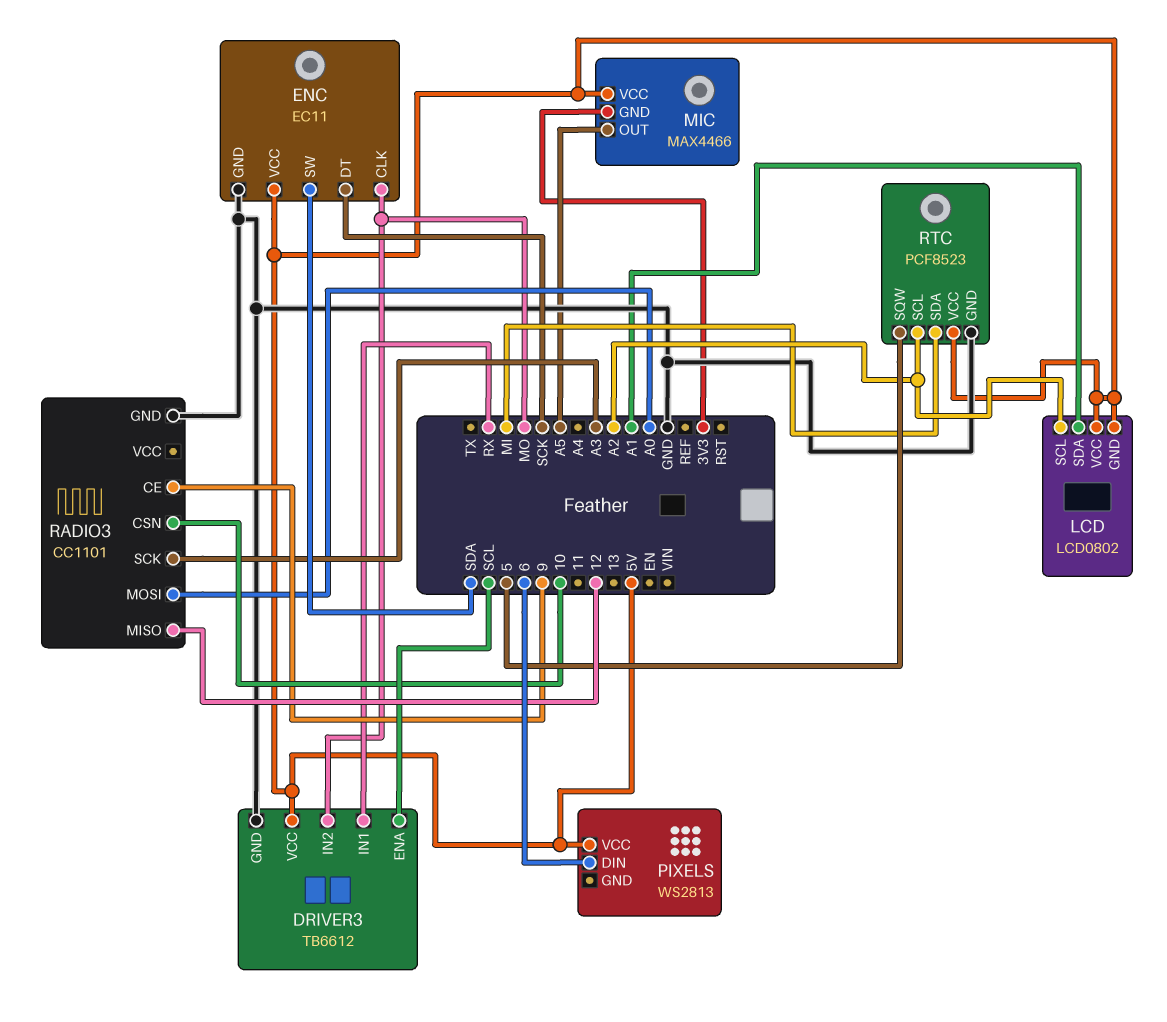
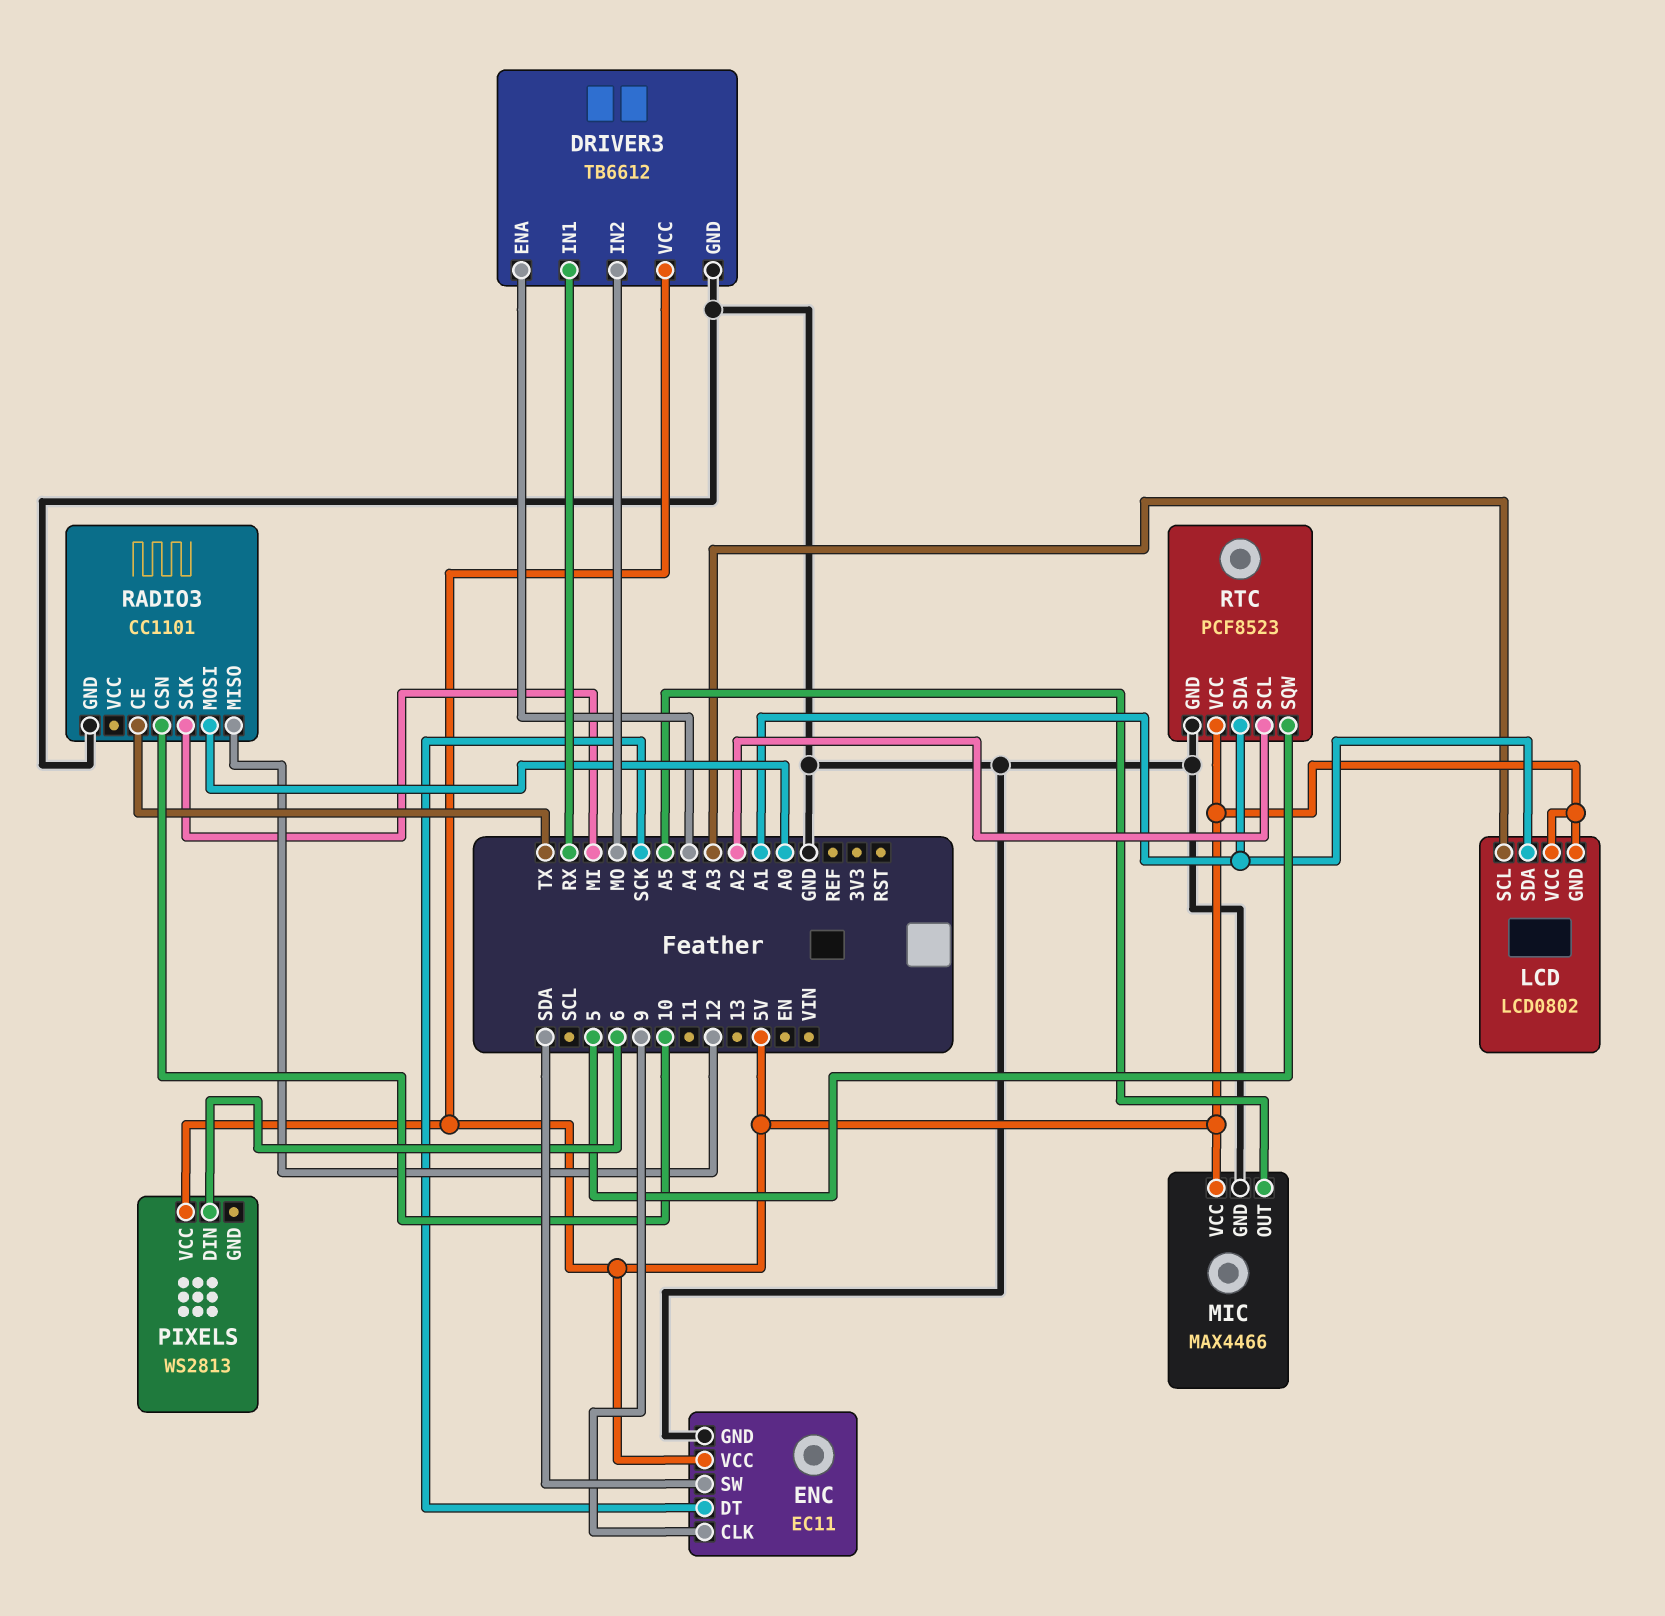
DRIVER3 pin ENA: SCL -> A4
ENC pin CLK: MO -> 9
LCD pin SCL: A2 -> A3
MIC pin GND: 3V3 -> GND
RADIO3 pin CE: 9 -> TX
RADIO3 pin SCK: A3 -> MI
RTC pin SDA: MI -> A1

